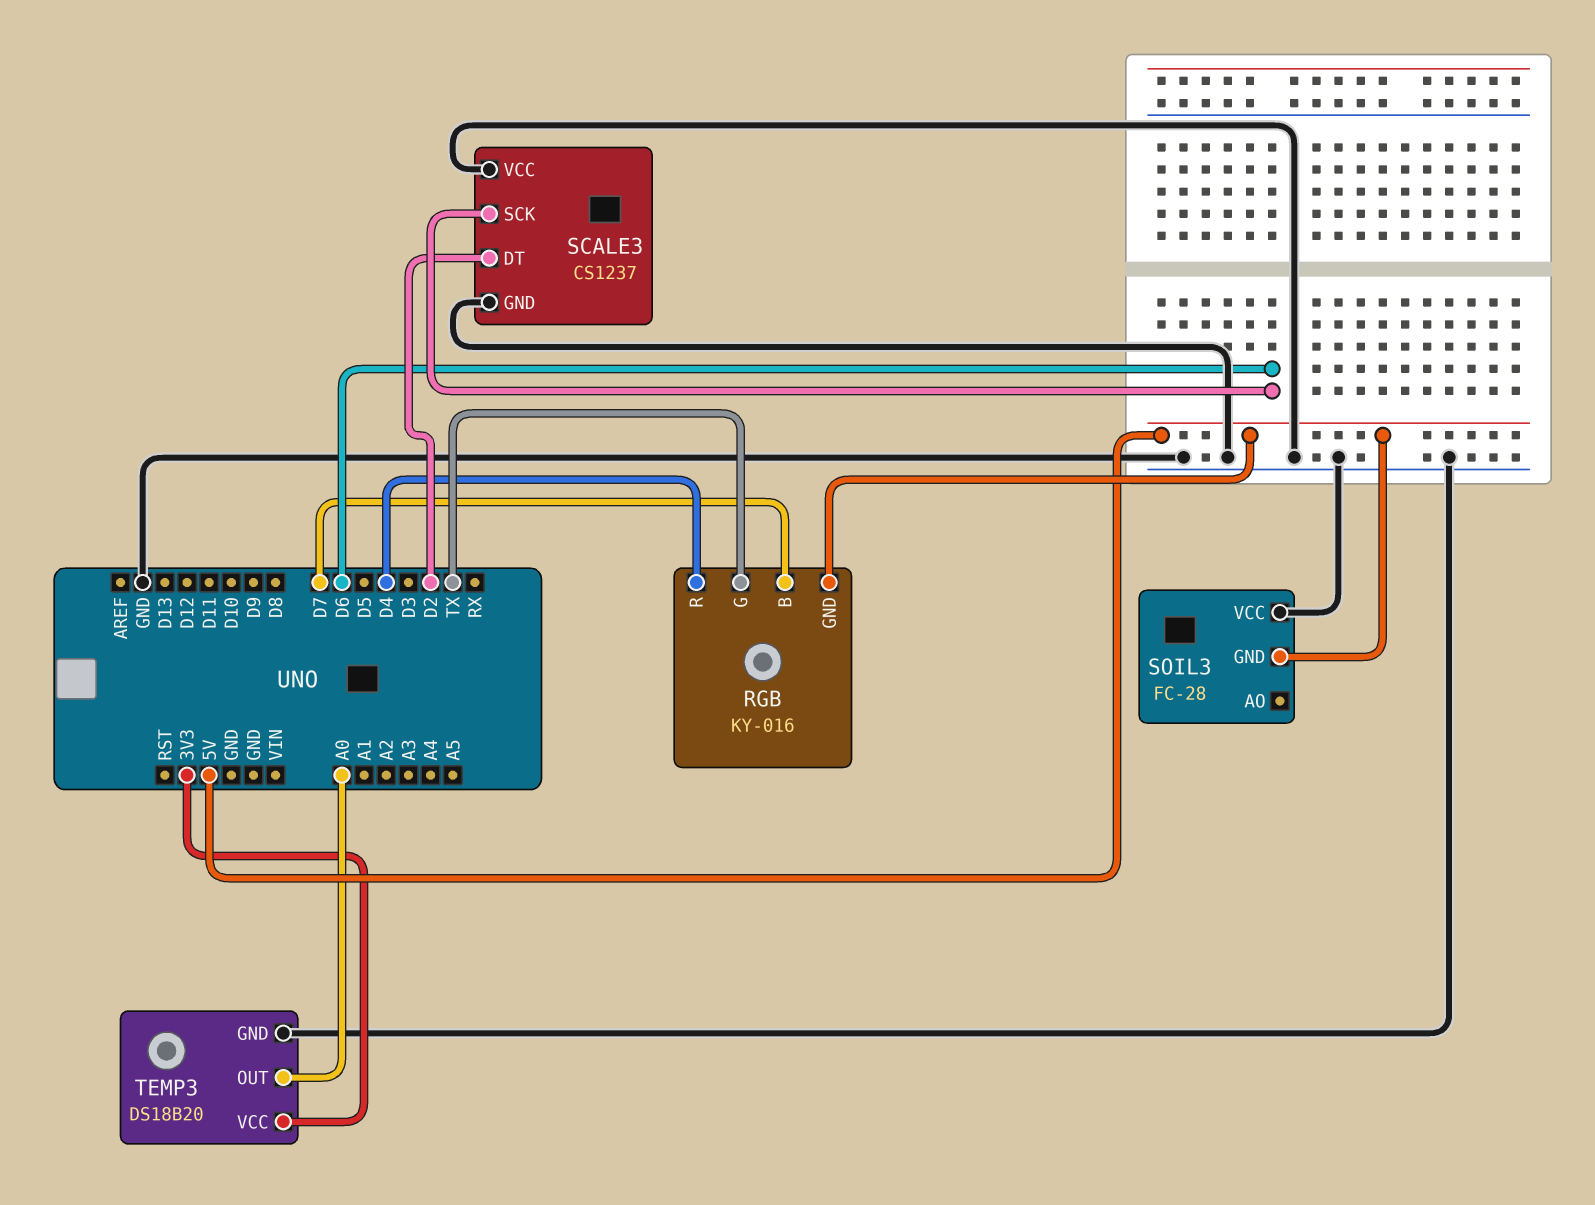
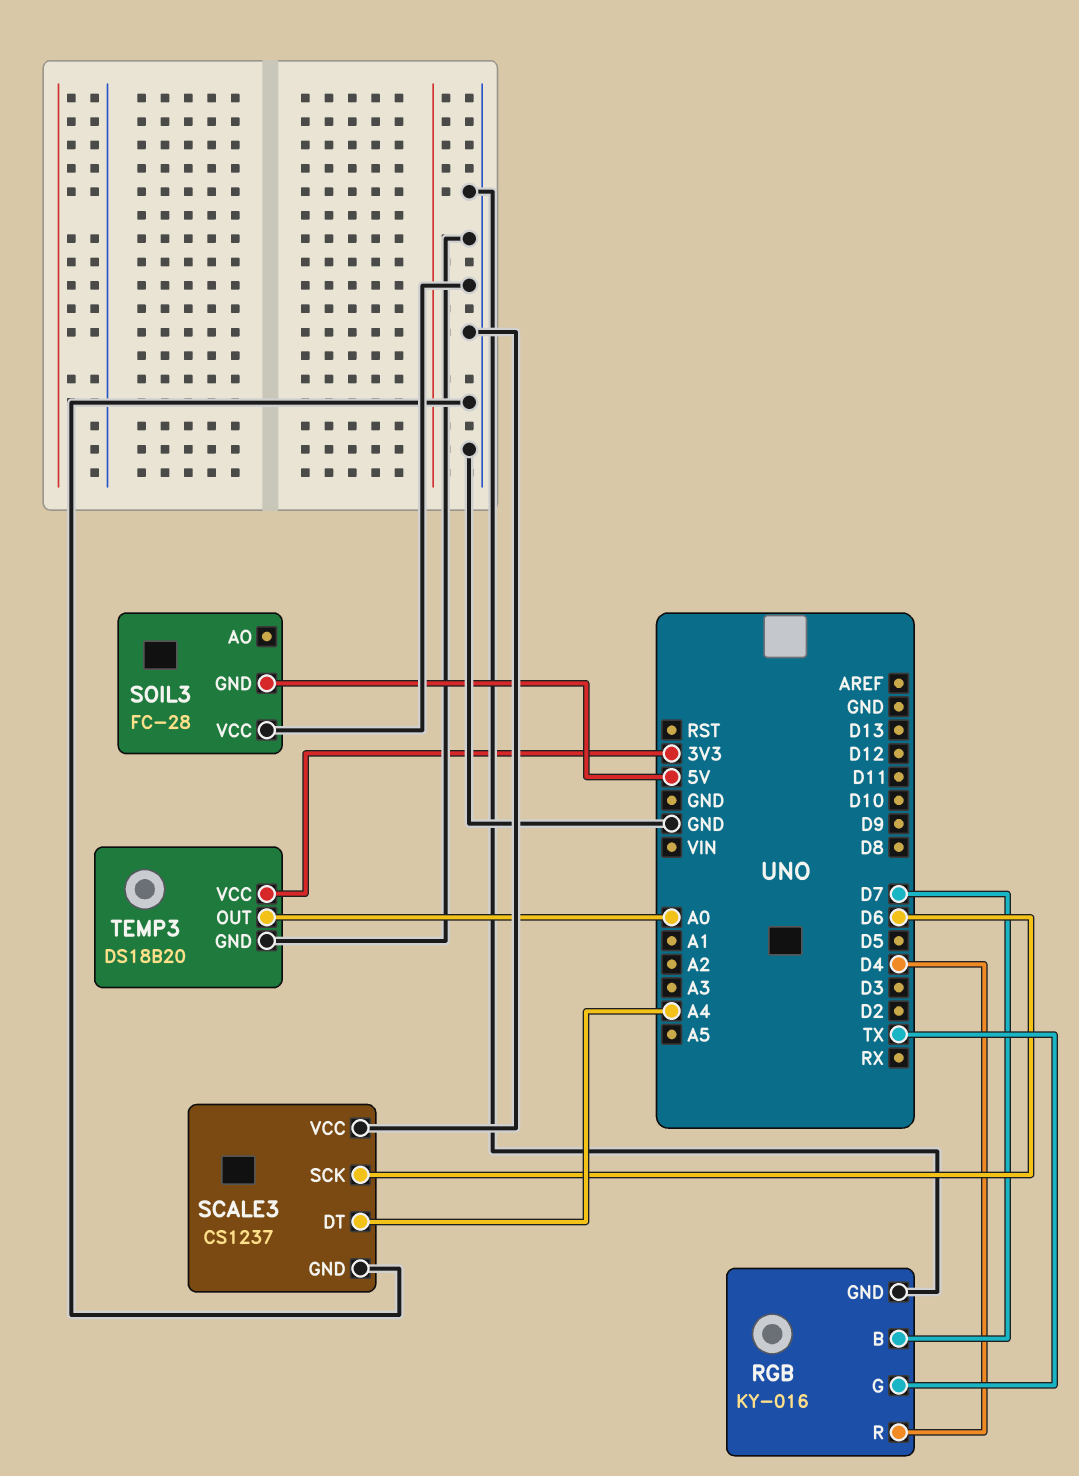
RGB pin GND: 5V -> GND
SCALE3 pin DT: D2 -> A4

